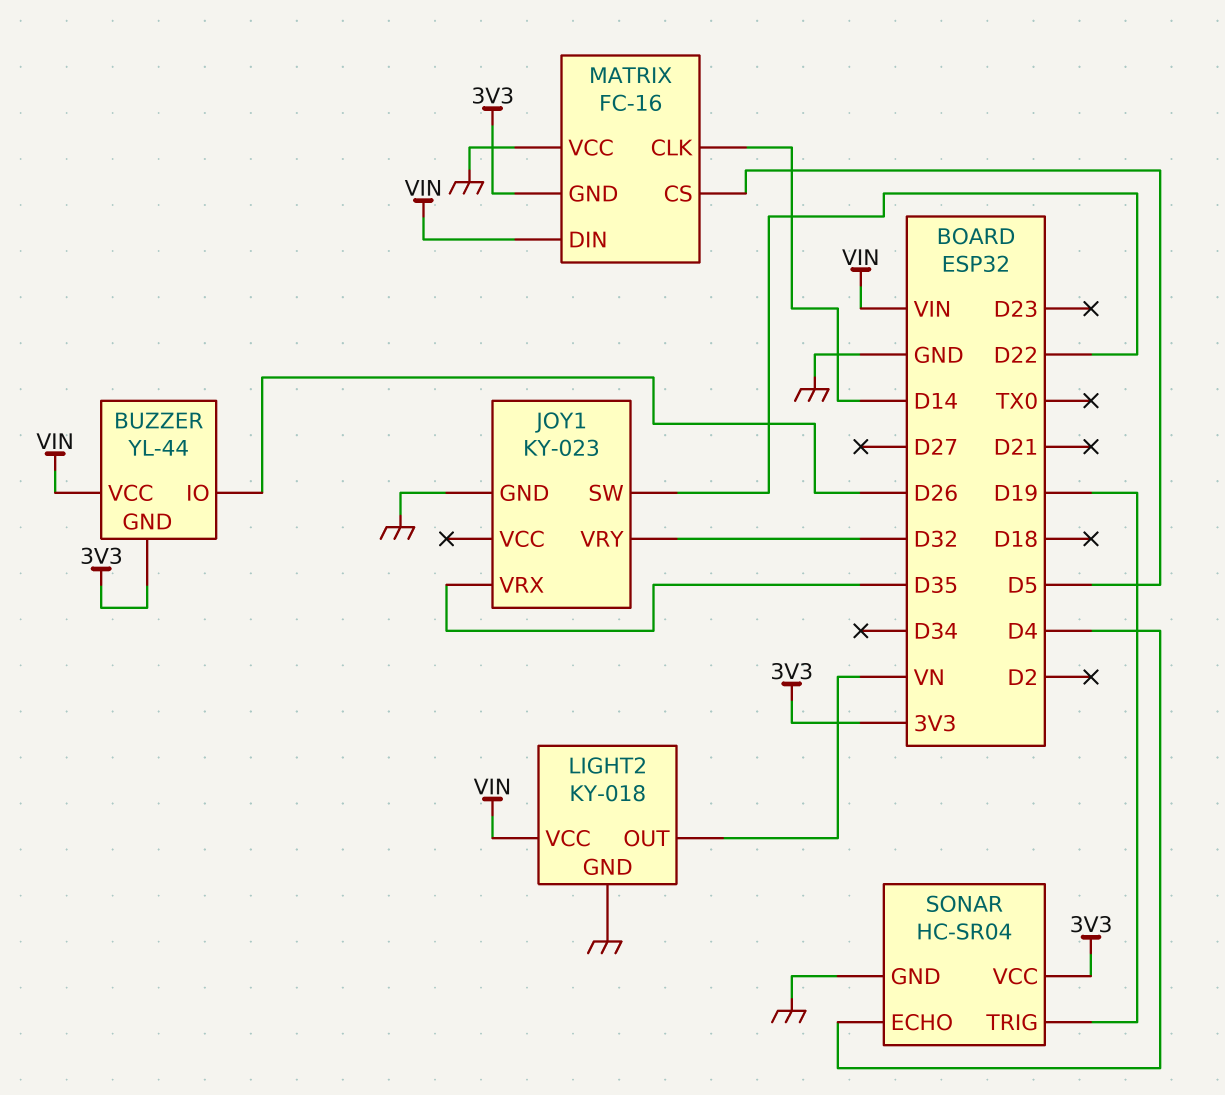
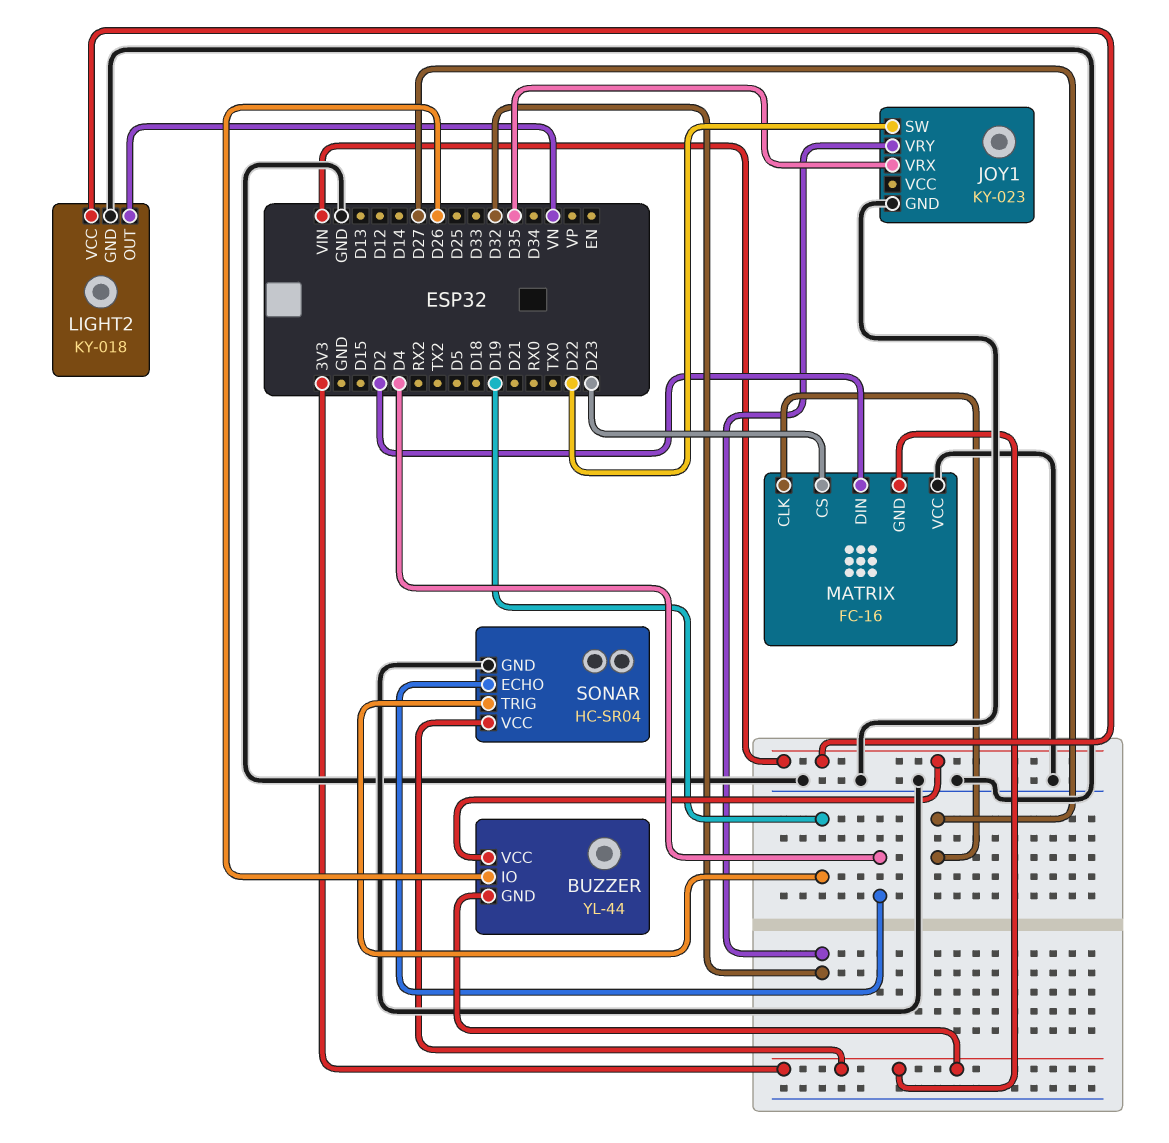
MATRIX pin CLK: D14 -> D27
MATRIX pin CS: D5 -> D23
MATRIX pin DIN: VIN -> D2

